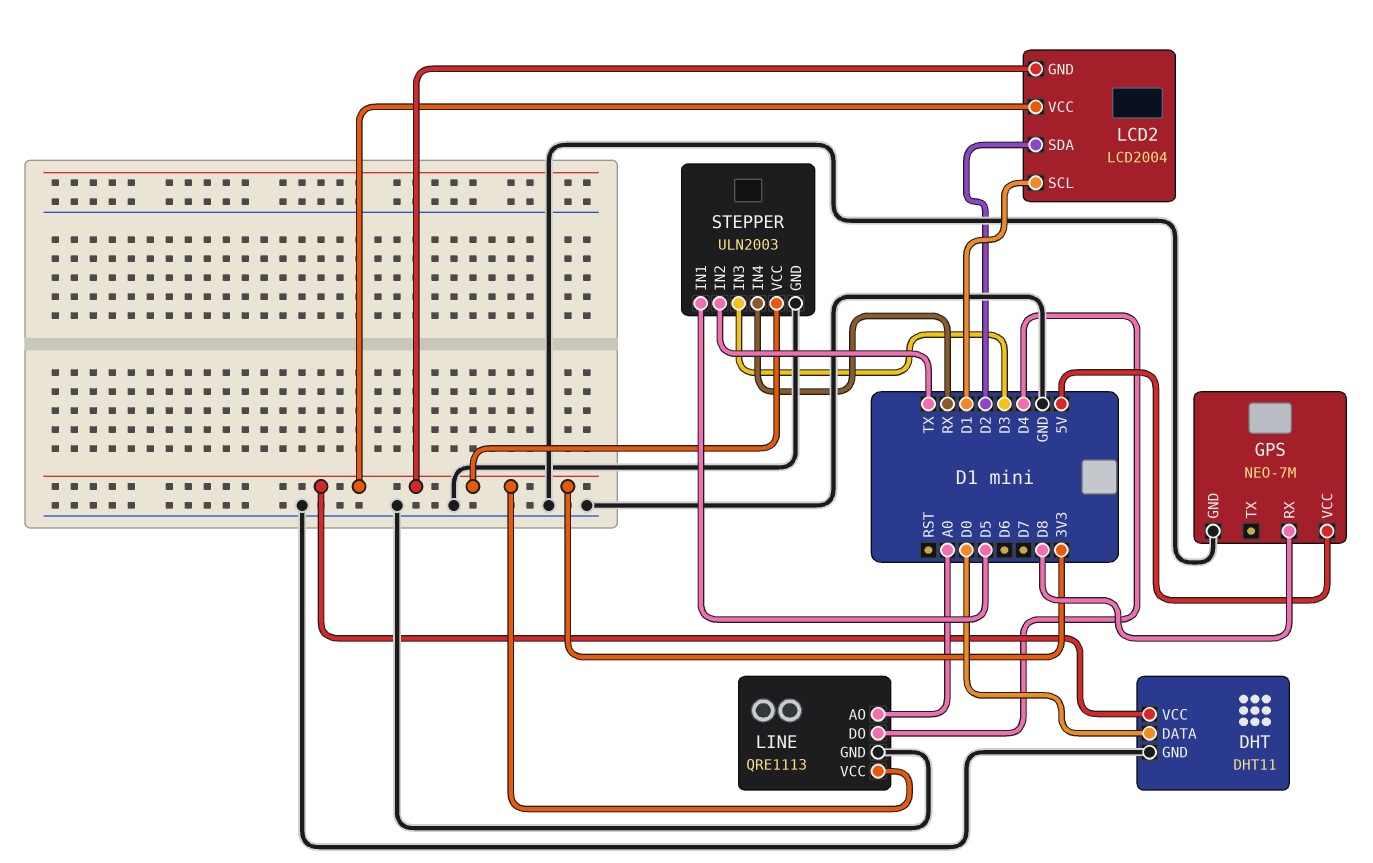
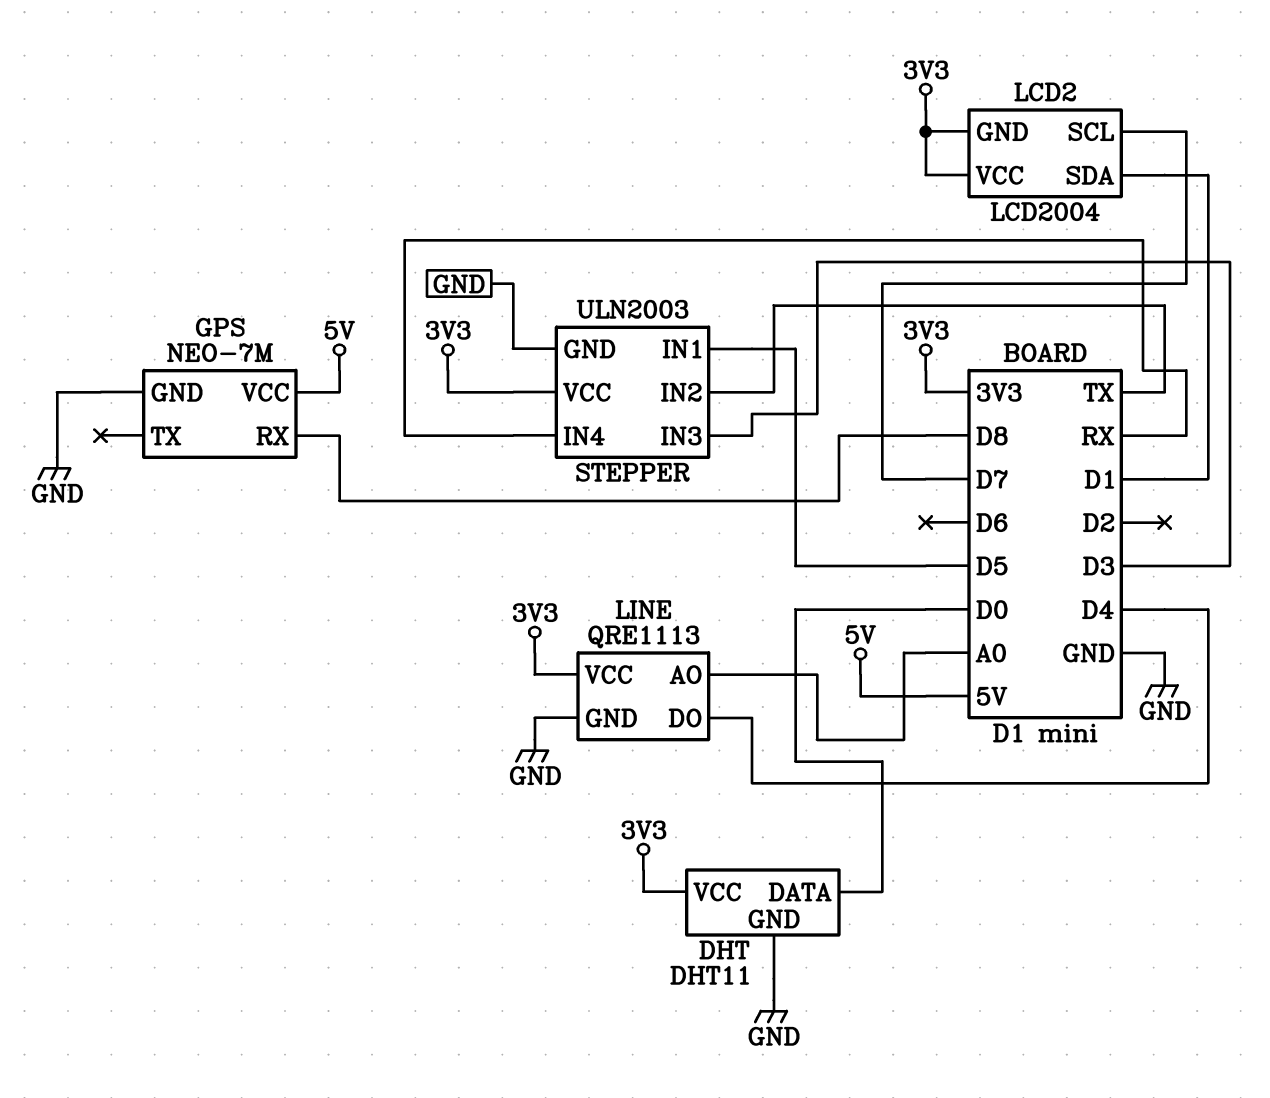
LCD2 pin SCL: D1 -> D7
LCD2 pin SDA: D2 -> D1

